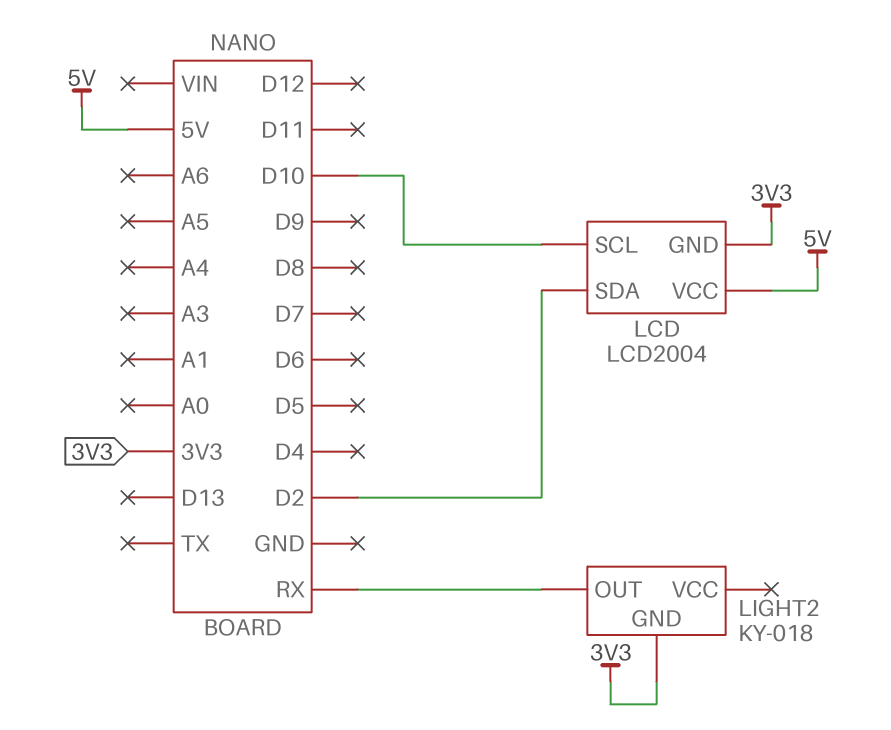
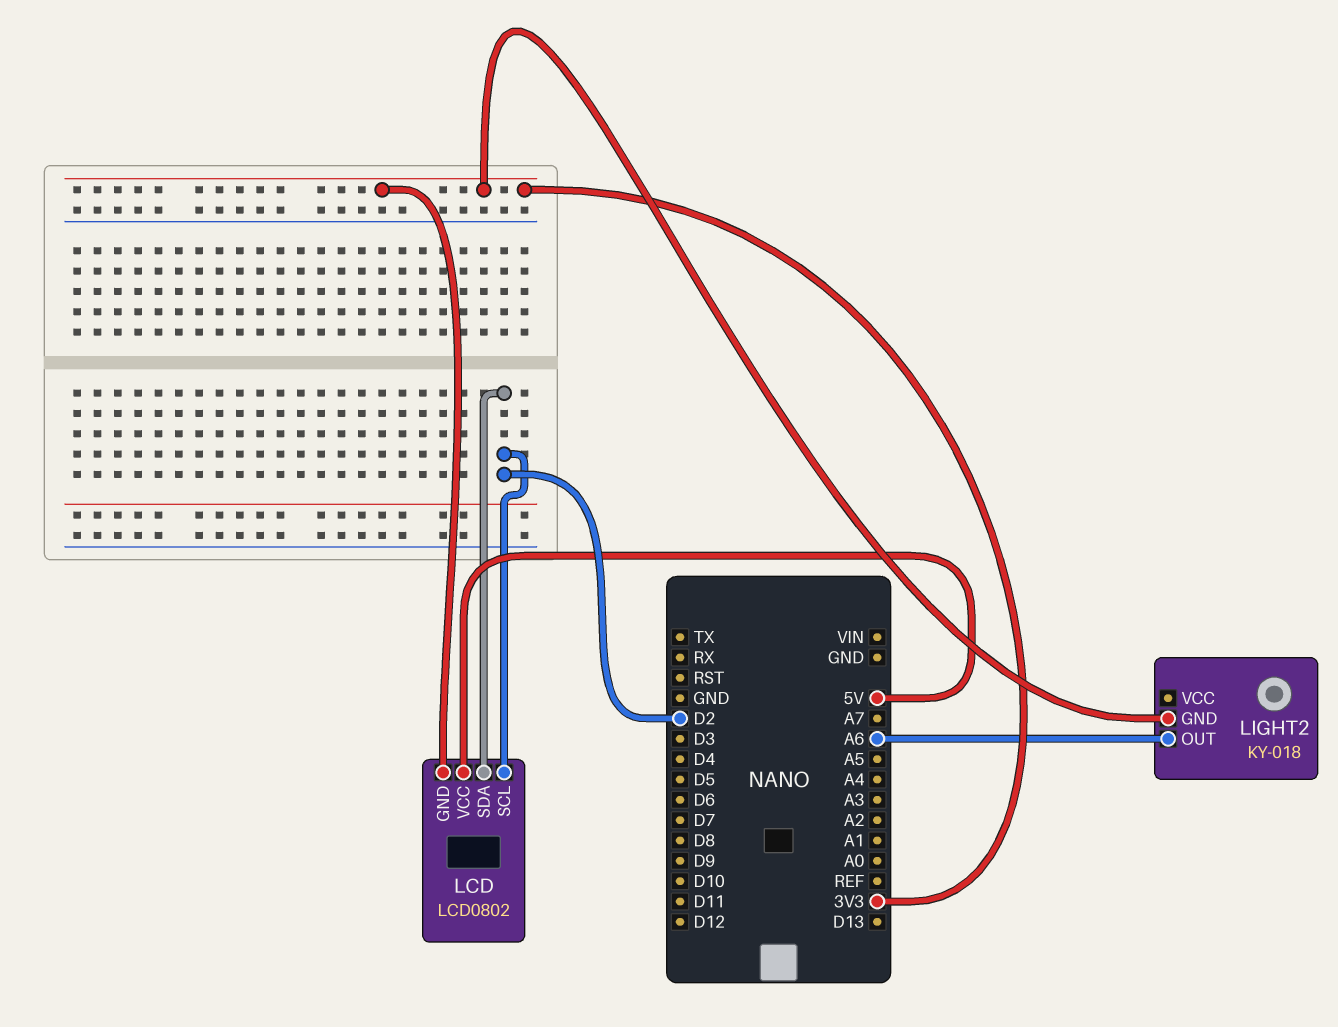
LCD: LCD2004 -> LCD0802
LCD pin SCL: D10 -> D2
LIGHT2 pin OUT: RX -> A6

